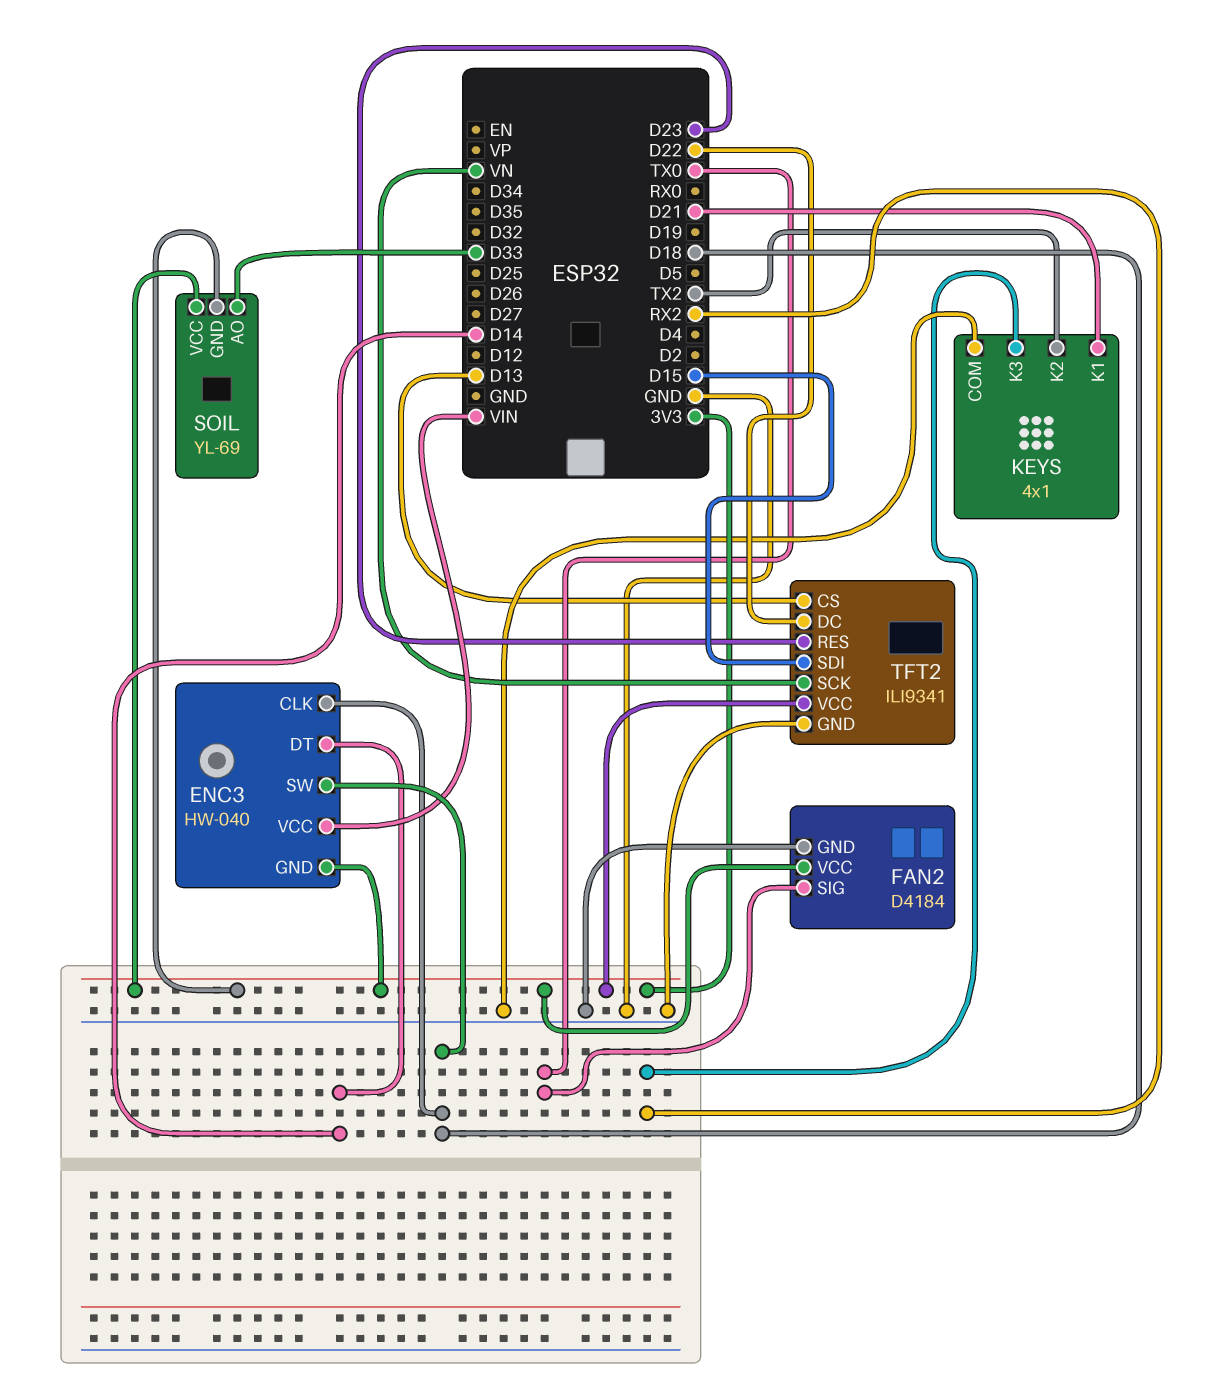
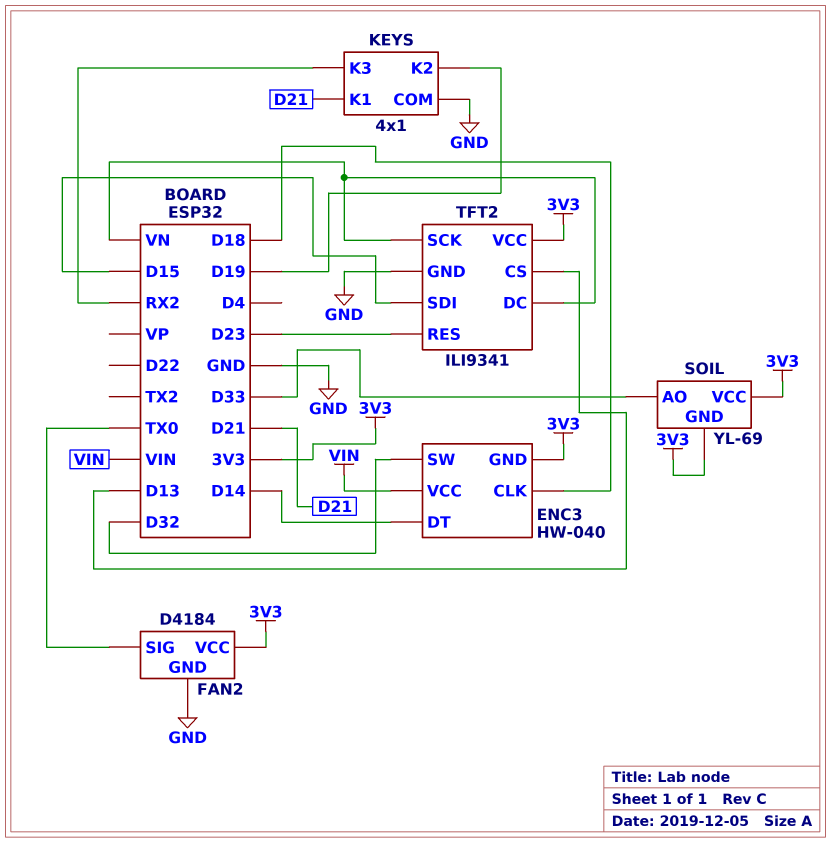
ENC3 pin SW: D18 -> D32
KEYS pin K2: TX2 -> D19
TFT2 pin DC: D22 -> VN

